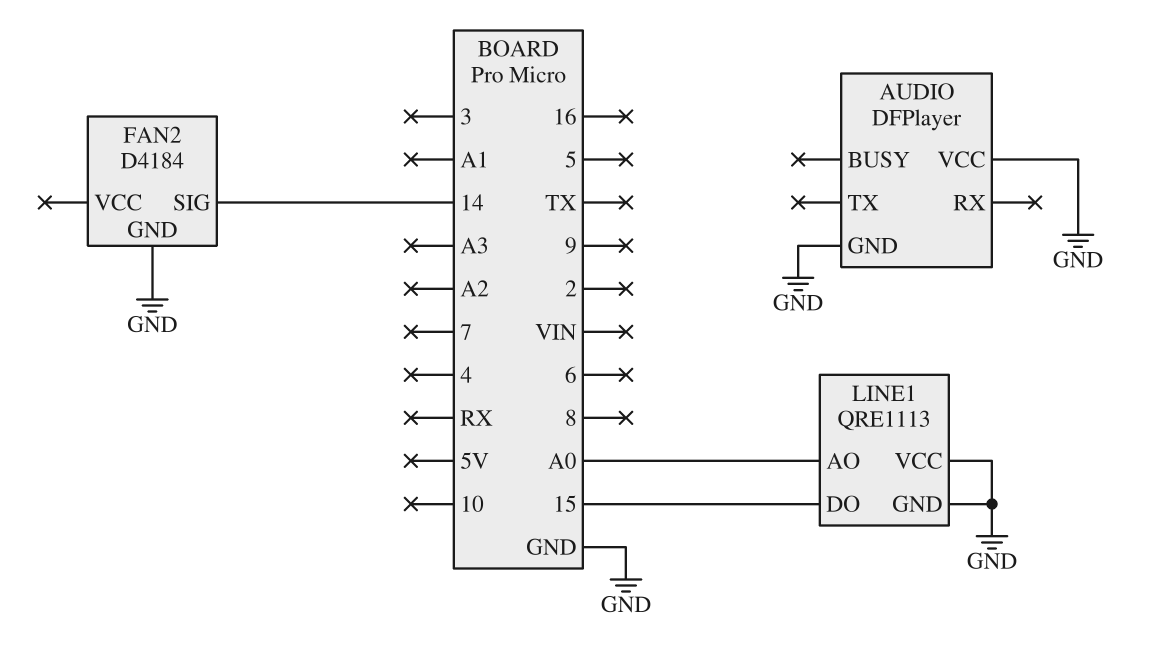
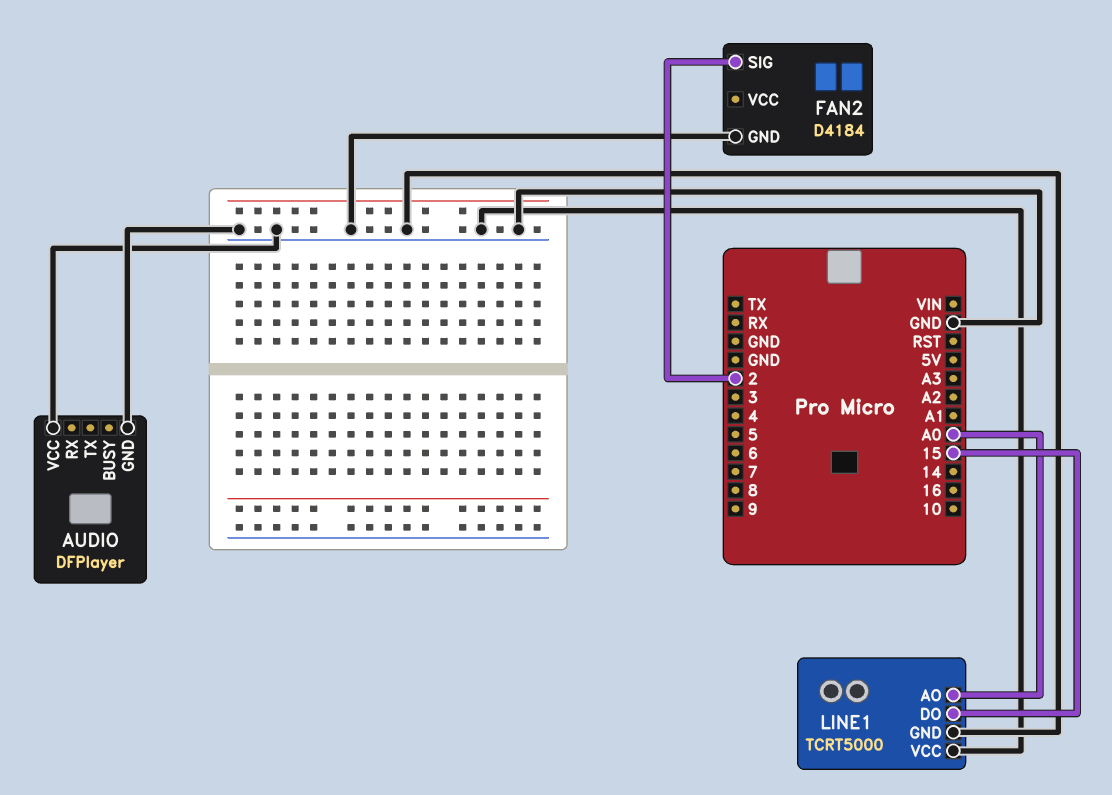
FAN2 pin SIG: 14 -> 2
LINE1: QRE1113 -> TCRT5000

